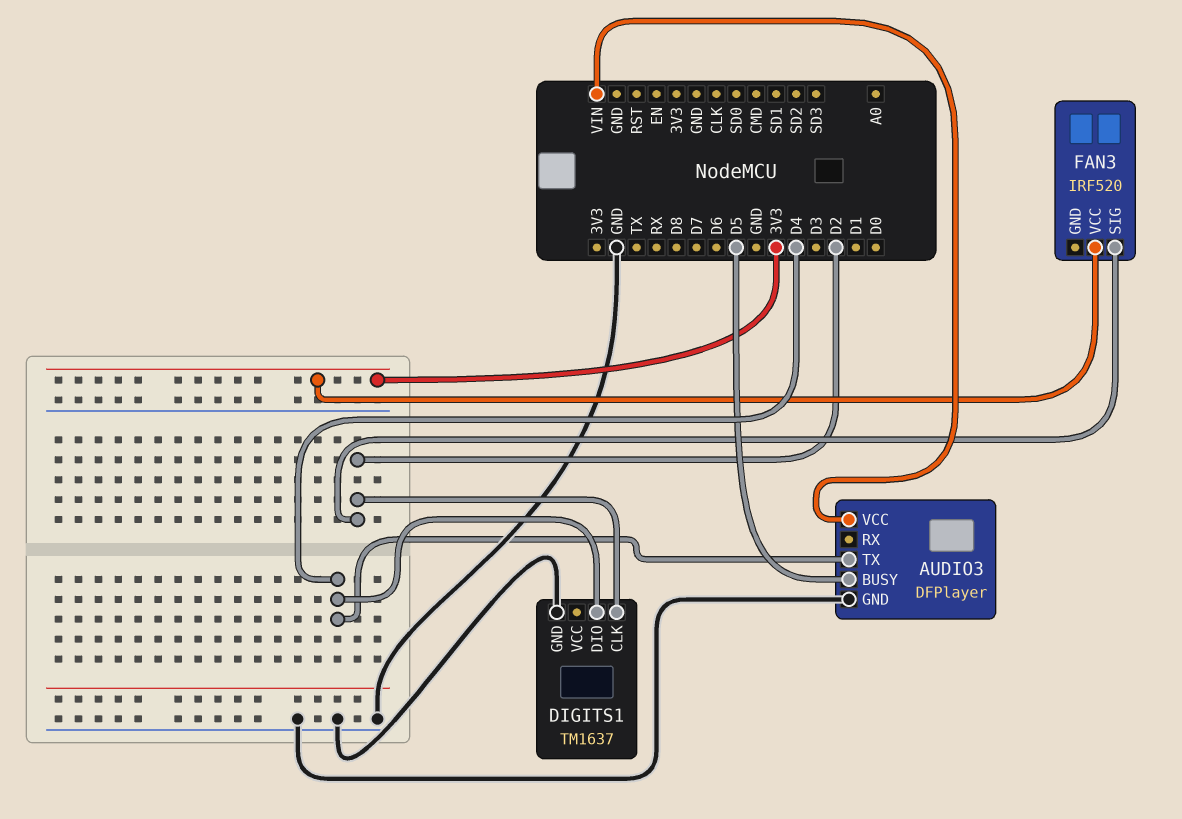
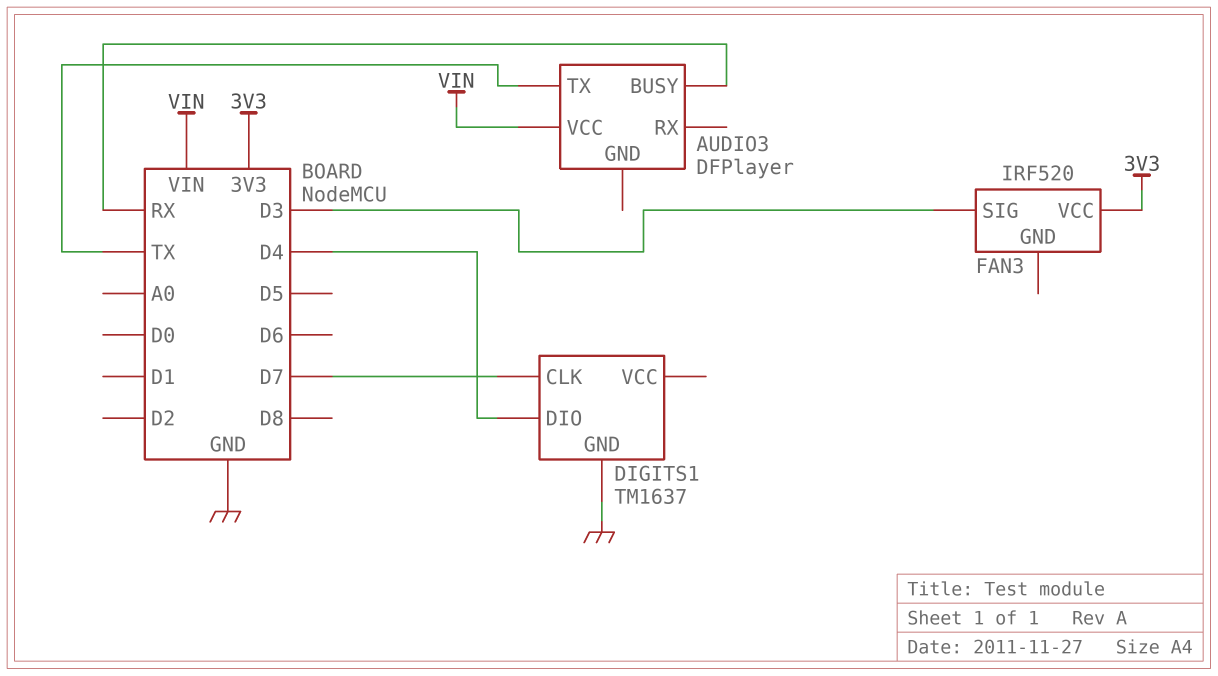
AUDIO3 pin BUSY: D5 -> RX
AUDIO3 pin GND: GND -> none
AUDIO3 pin TX: D4 -> TX
DIGITS1 pin CLK: D2 -> D7
FAN3 pin SIG: D2 -> D3

